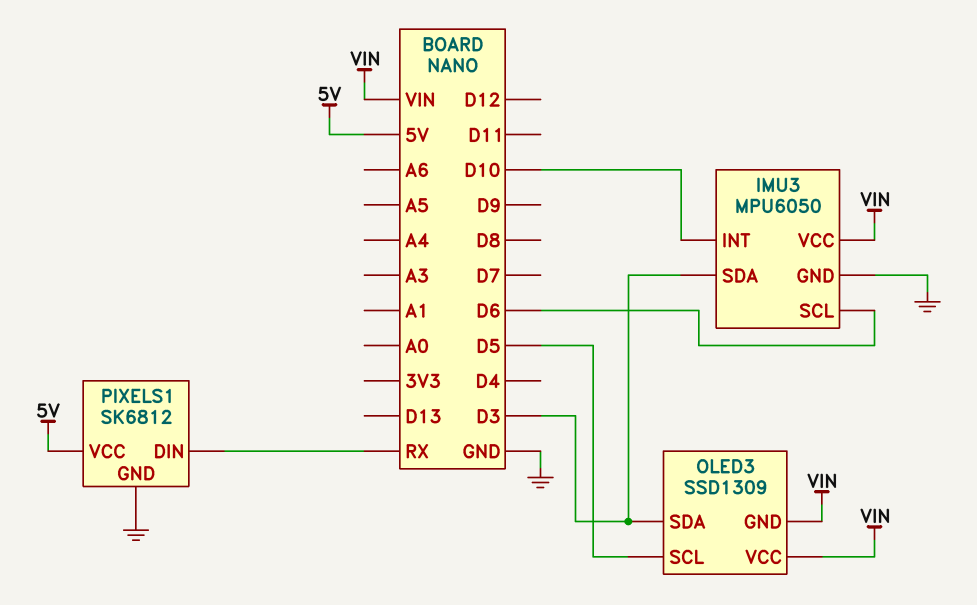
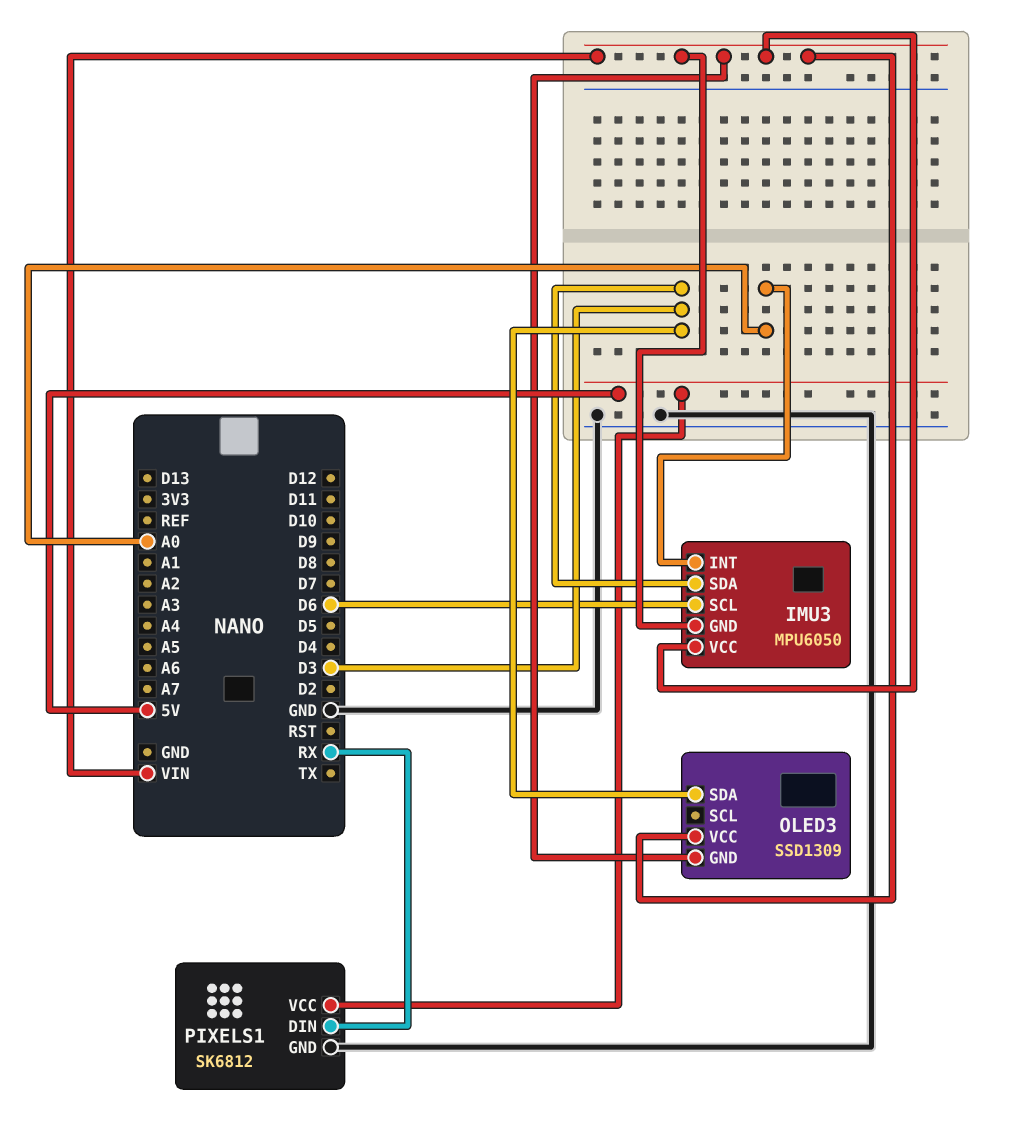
IMU3 pin GND: GND -> VIN
IMU3 pin INT: D10 -> A0
OLED3 pin SCL: D5 -> none

